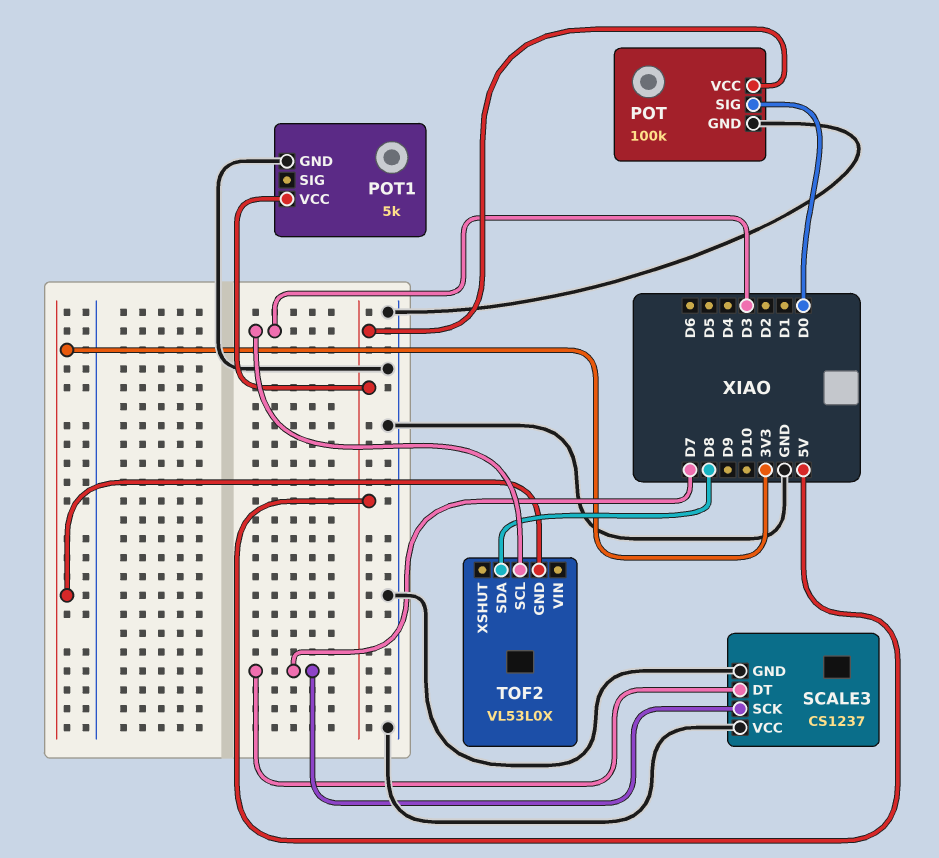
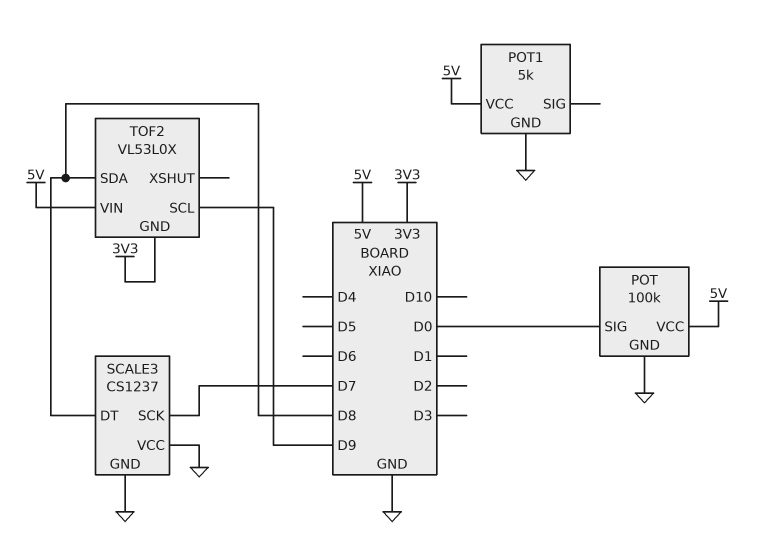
SCALE3 pin DT: D7 -> D8
TOF2 pin SCL: D3 -> D9
TOF2 pin VIN: none -> 5V

